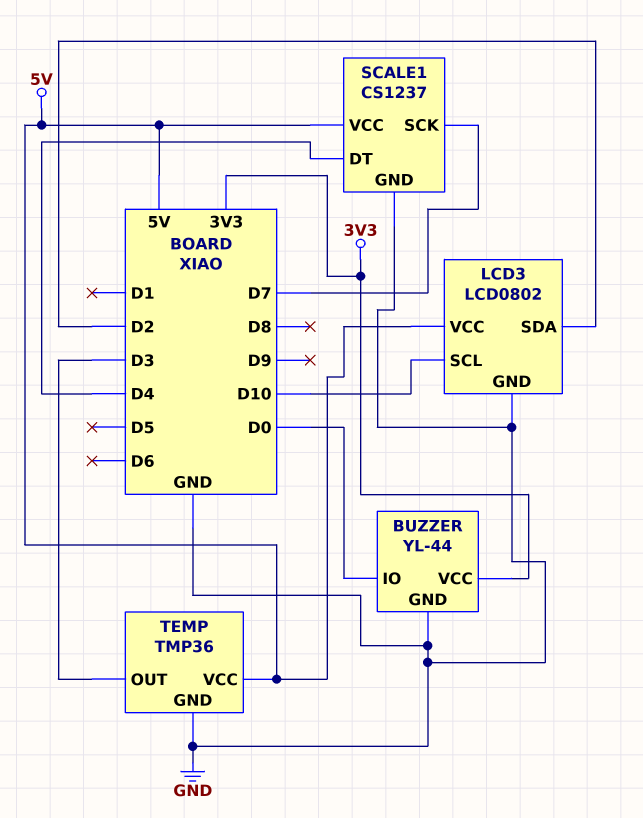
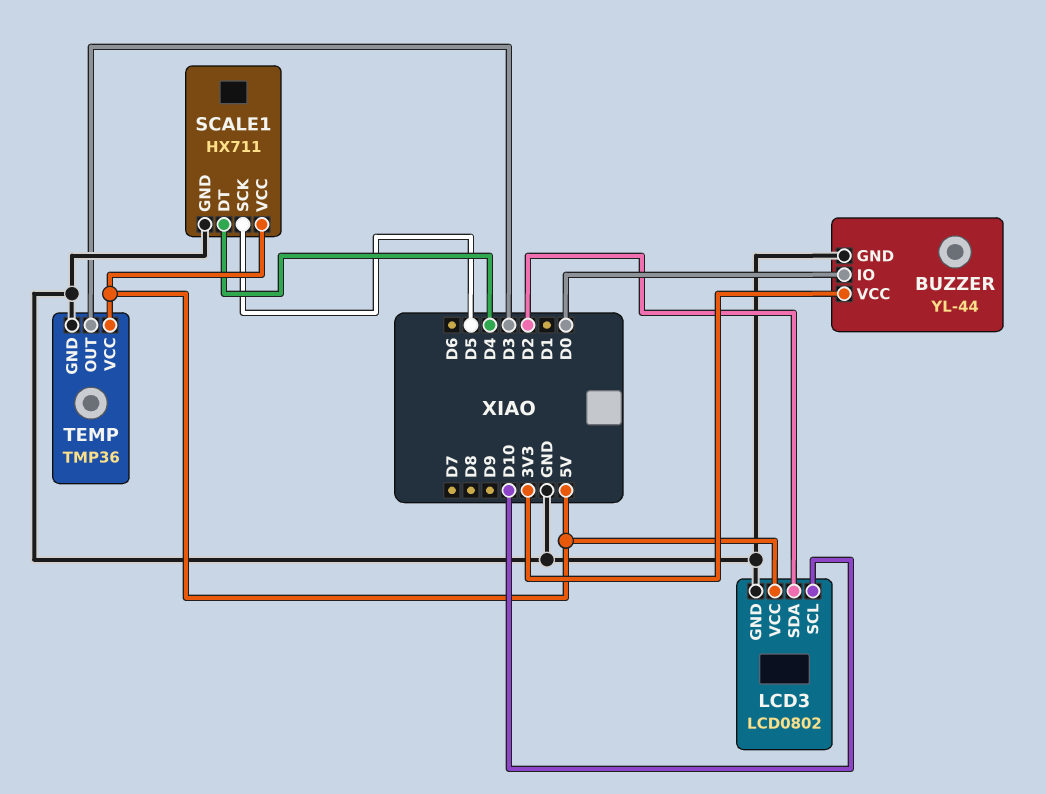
SCALE1: CS1237 -> HX711
SCALE1 pin SCK: D7 -> D5

